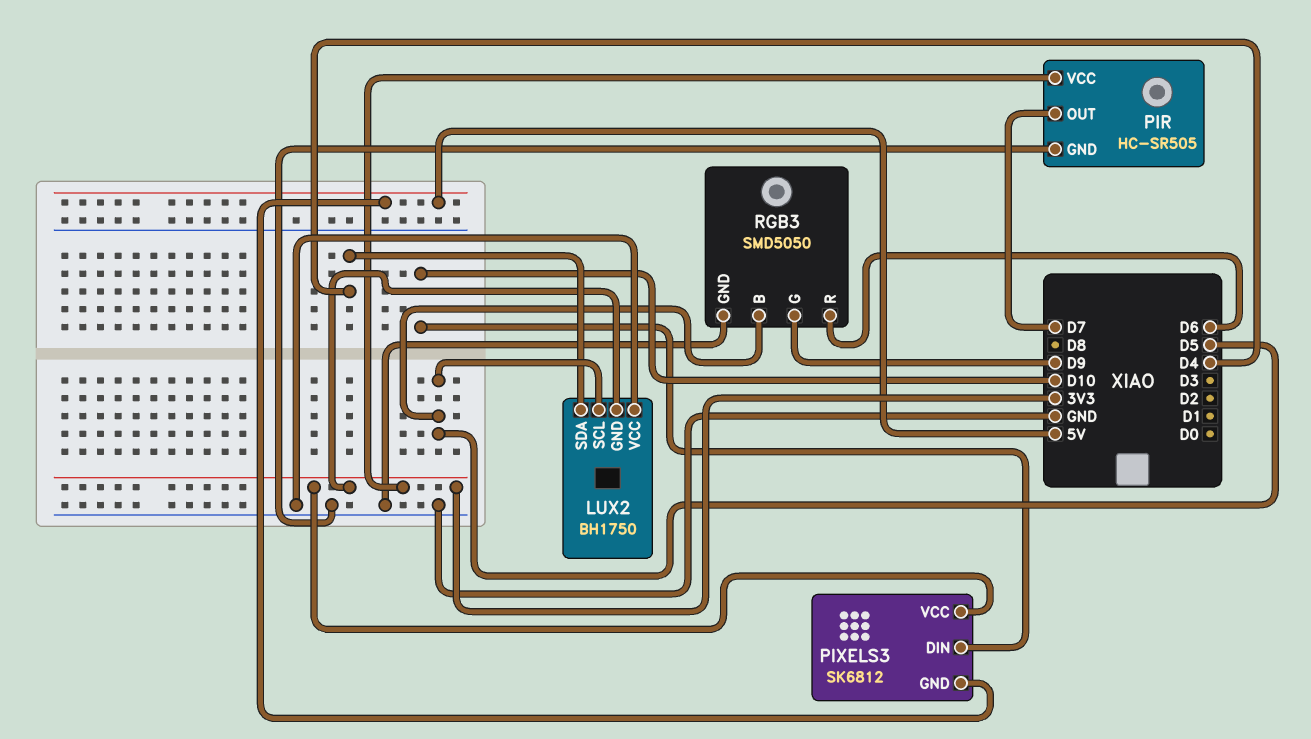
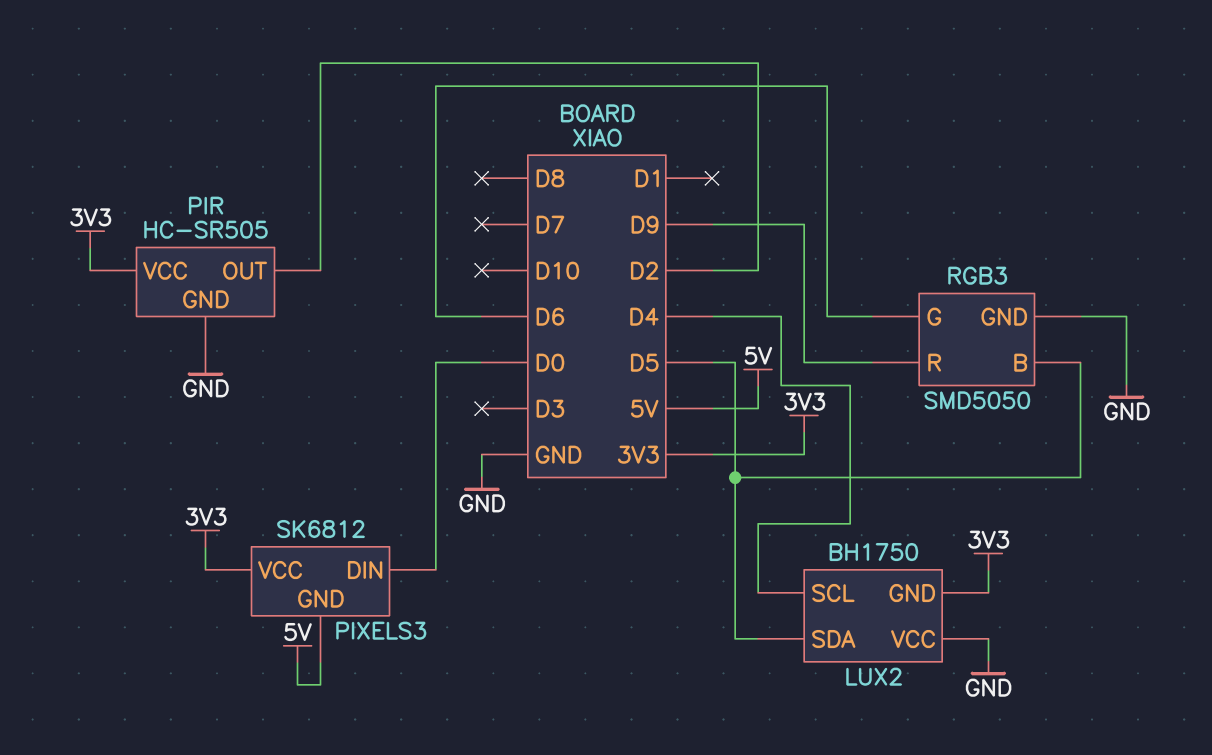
LUX2 pin SCL: D5 -> D4
LUX2 pin SDA: D4 -> D5
PIR pin OUT: D7 -> D2
PIXELS3 pin DIN: D10 -> D0
RGB3 pin G: D9 -> D6
RGB3 pin R: D6 -> D9

